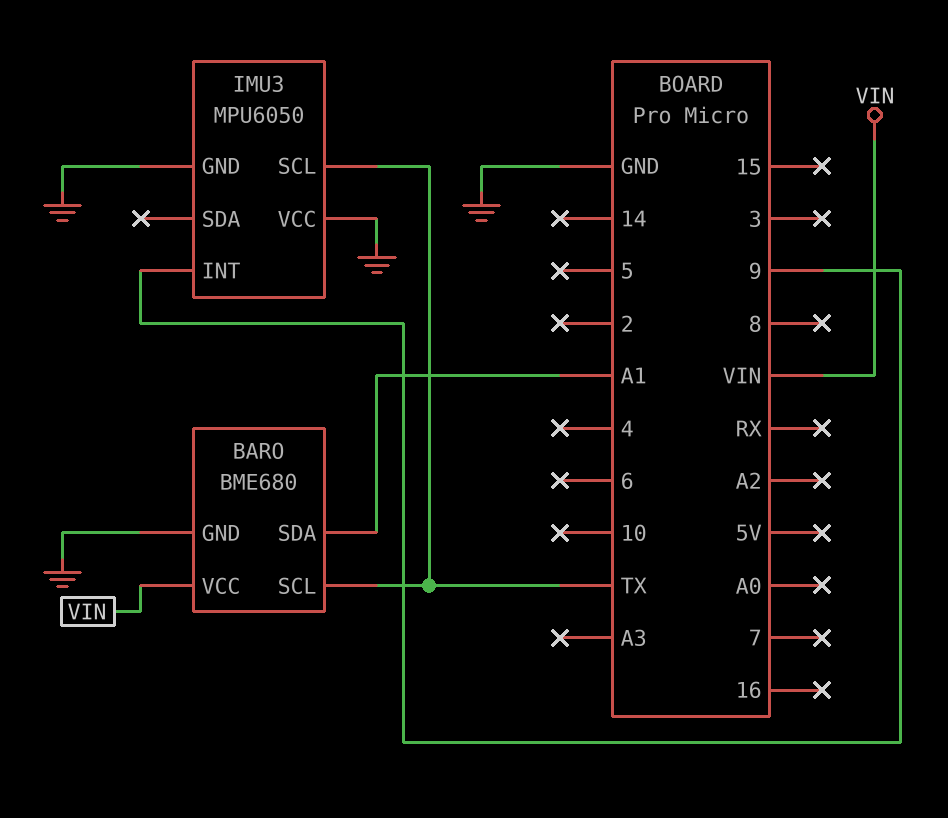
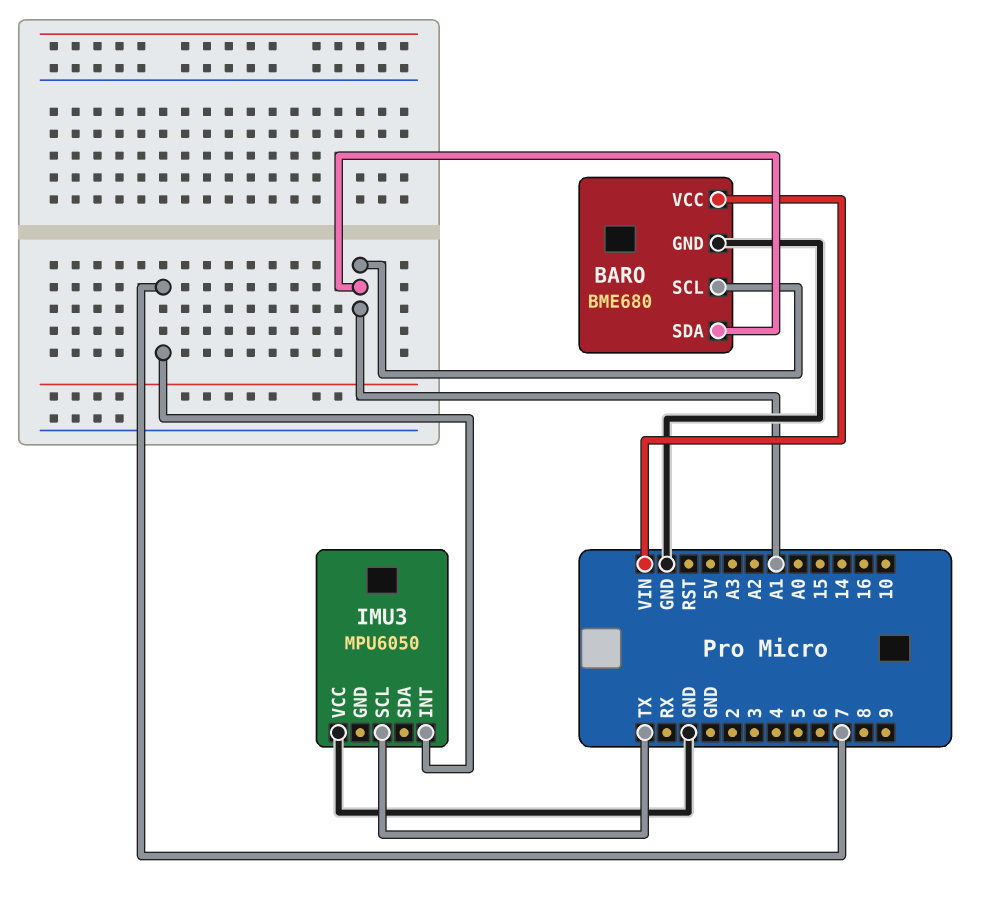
BARO pin SCL: TX -> A1
IMU3 pin GND: GND -> none
IMU3 pin INT: 9 -> 7

